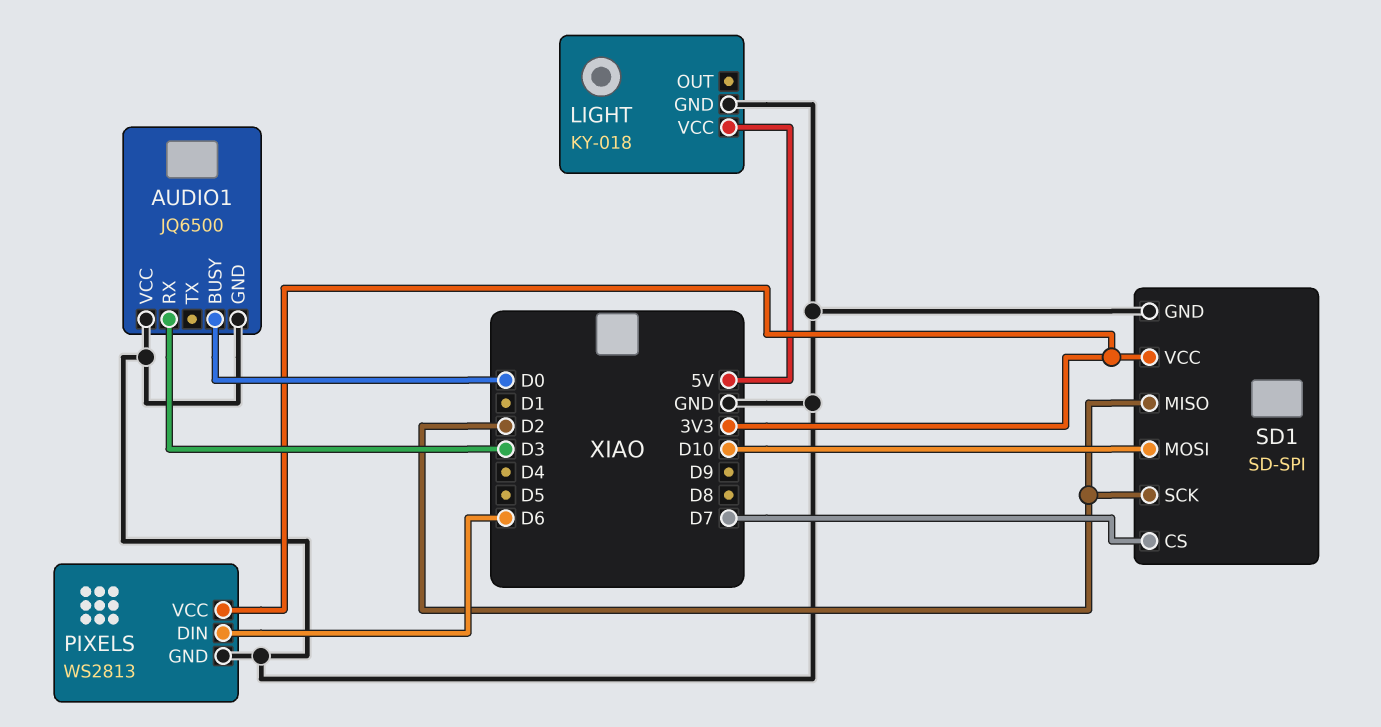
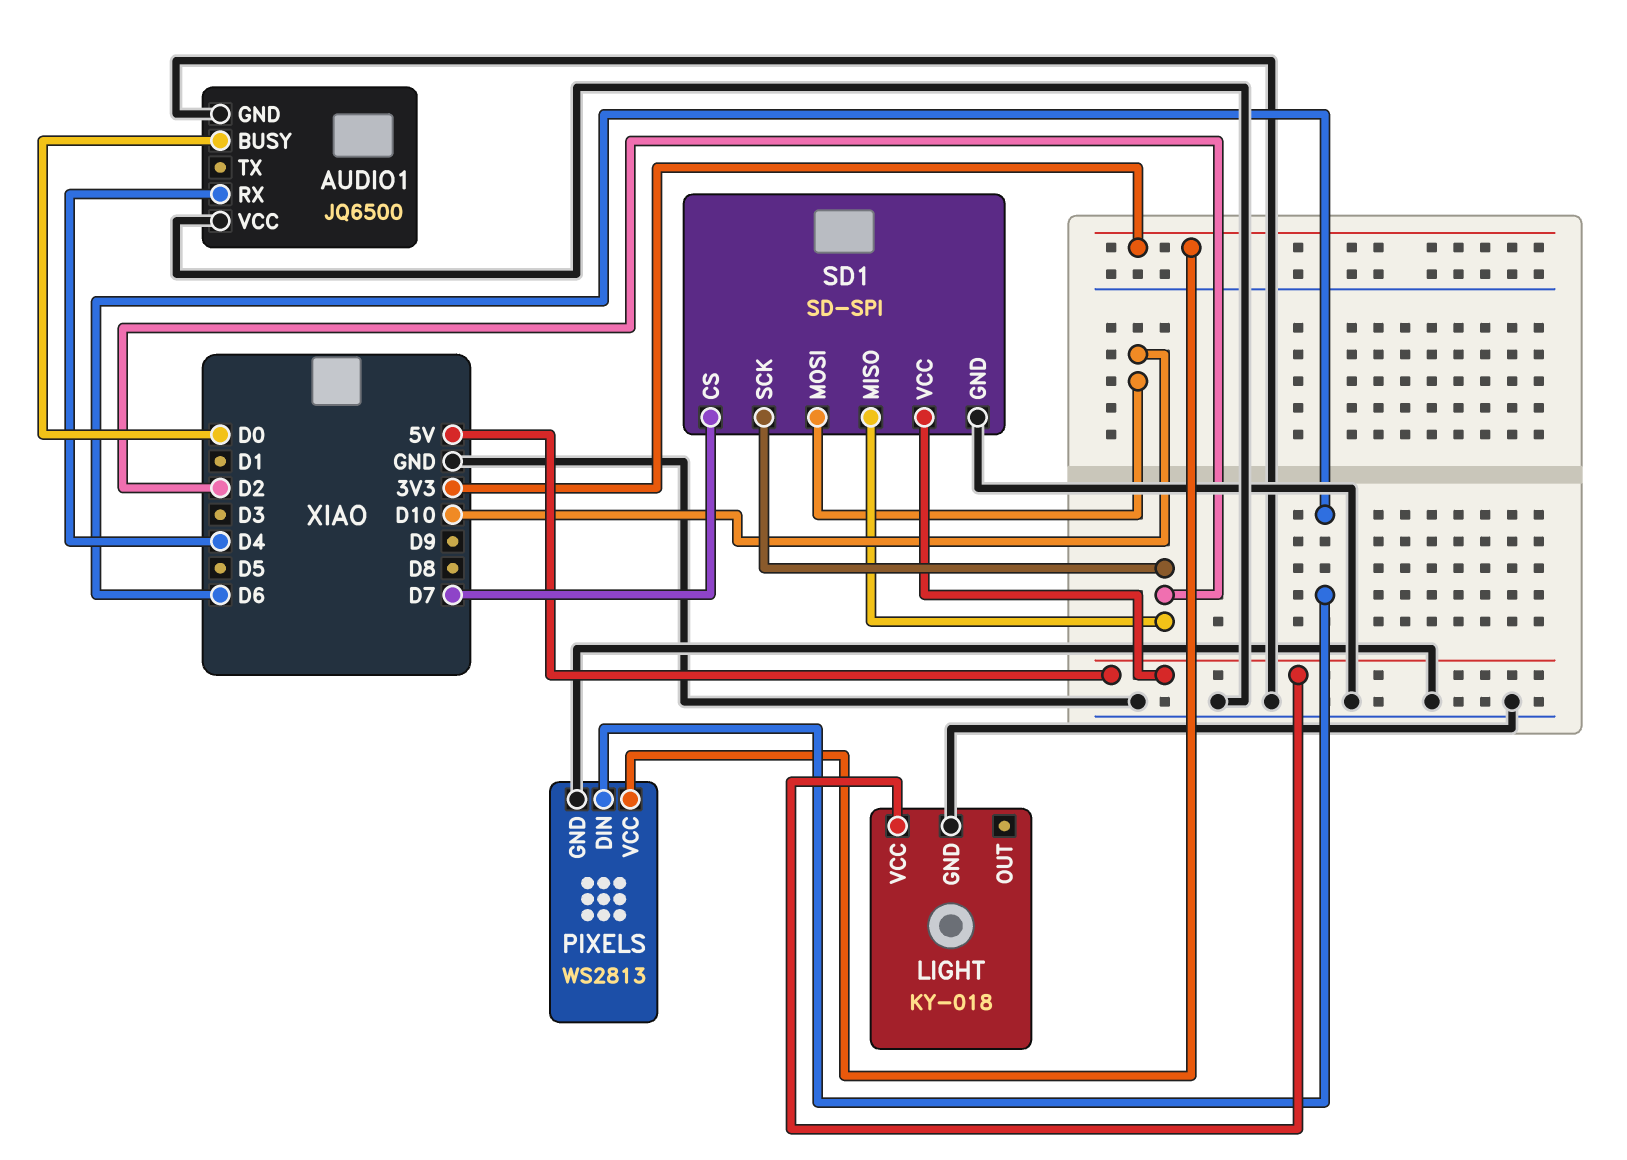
AUDIO1 pin RX: D3 -> D4
SD1 pin VCC: 3V3 -> 5V

